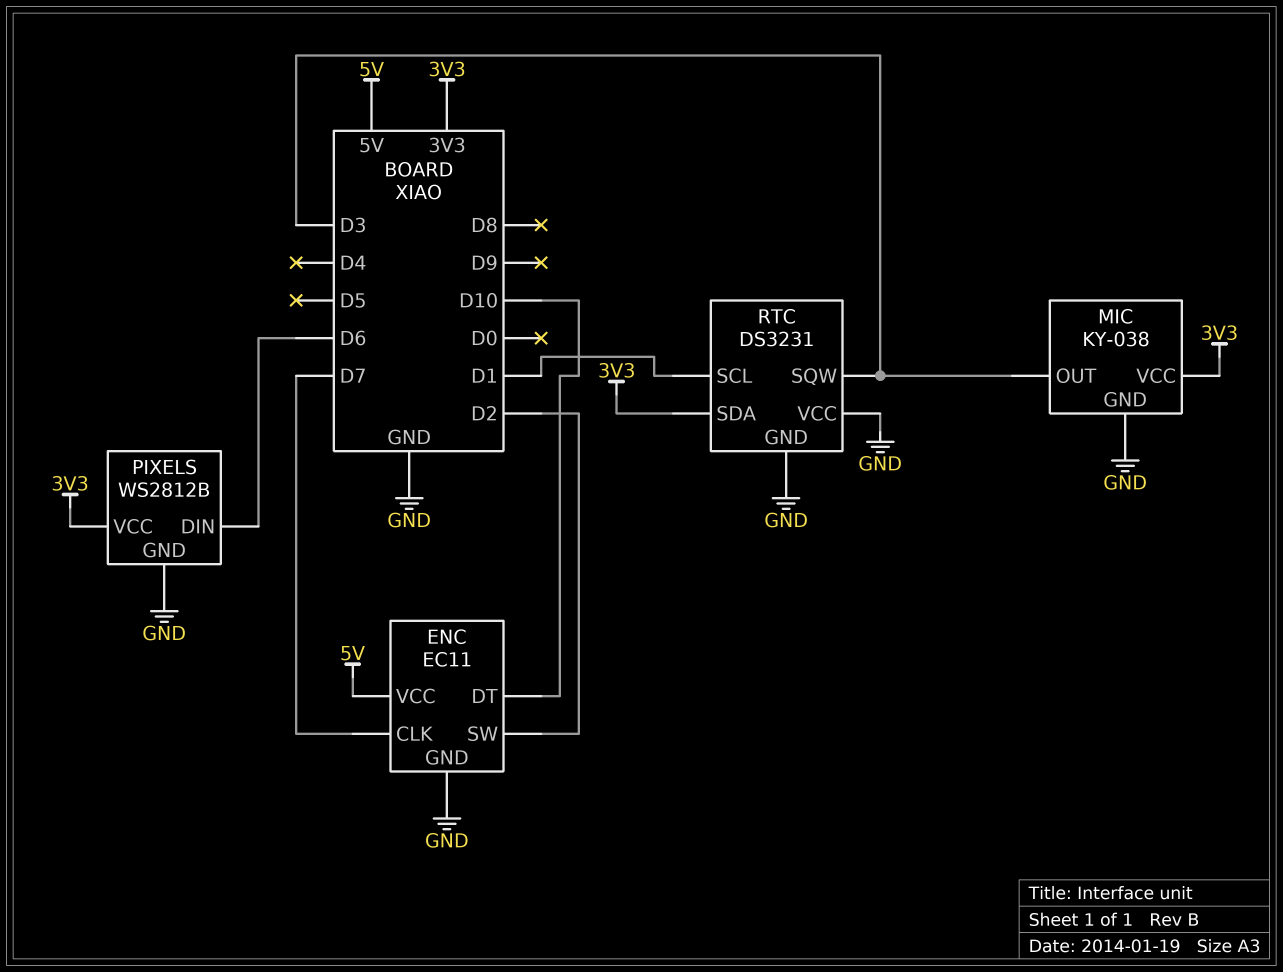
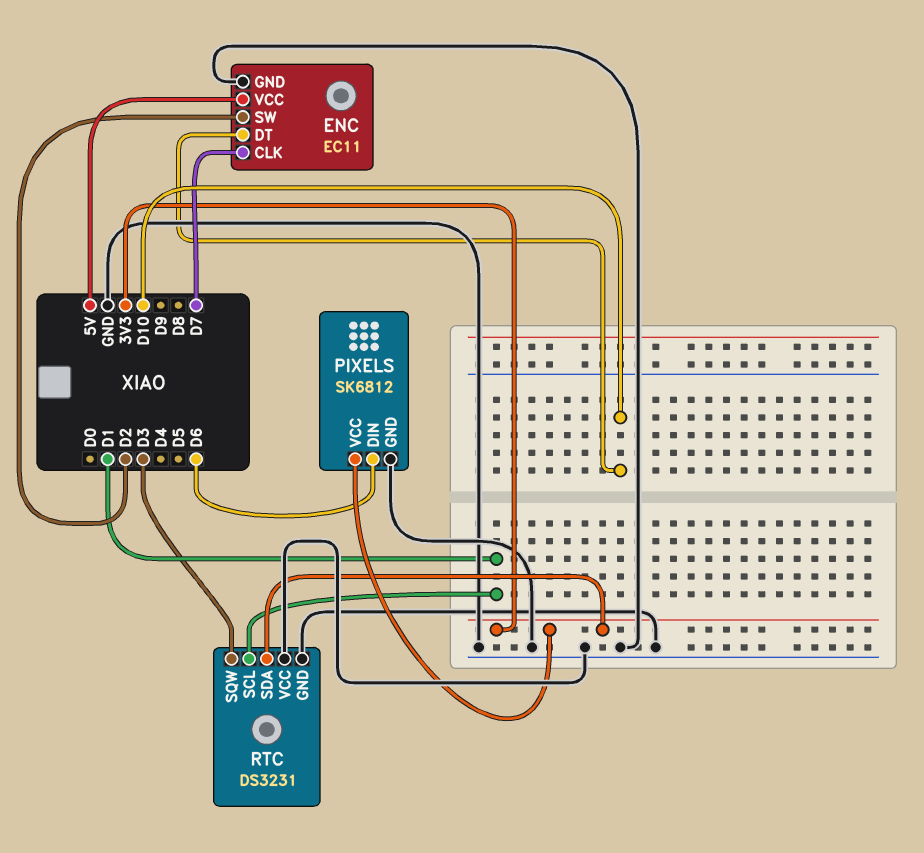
MIC: KY-038 -> none
MIC pin GND: GND -> none
MIC pin OUT: D3 -> none
MIC pin VCC: 3V3 -> none
PIXELS: WS2812B -> SK6812

